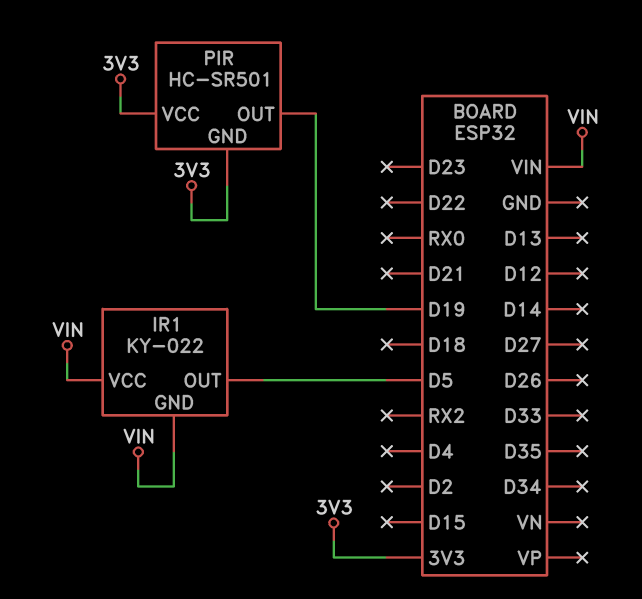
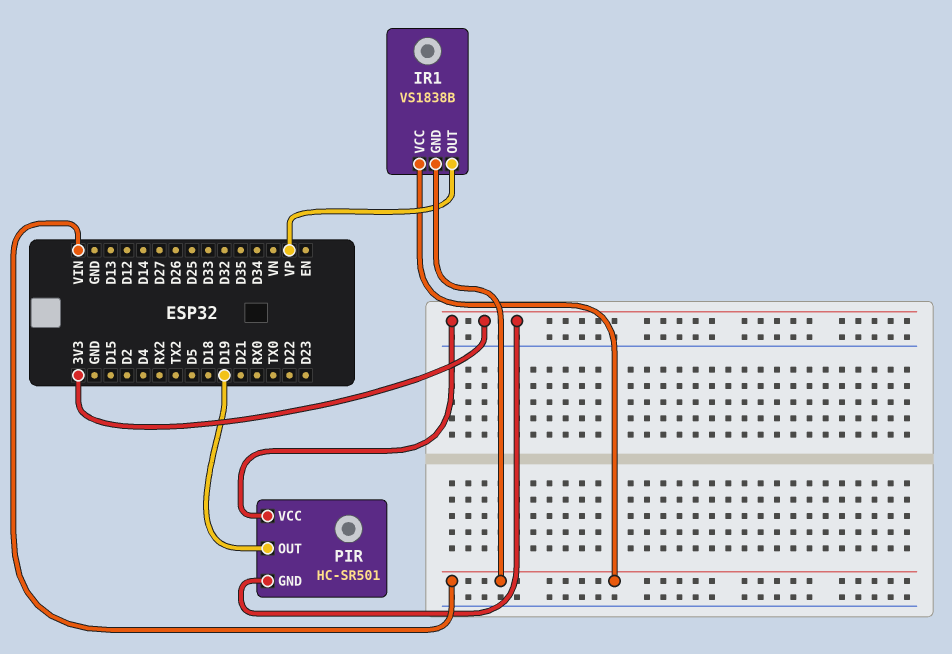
IR1: KY-022 -> VS1838B
IR1 pin OUT: D5 -> VP

